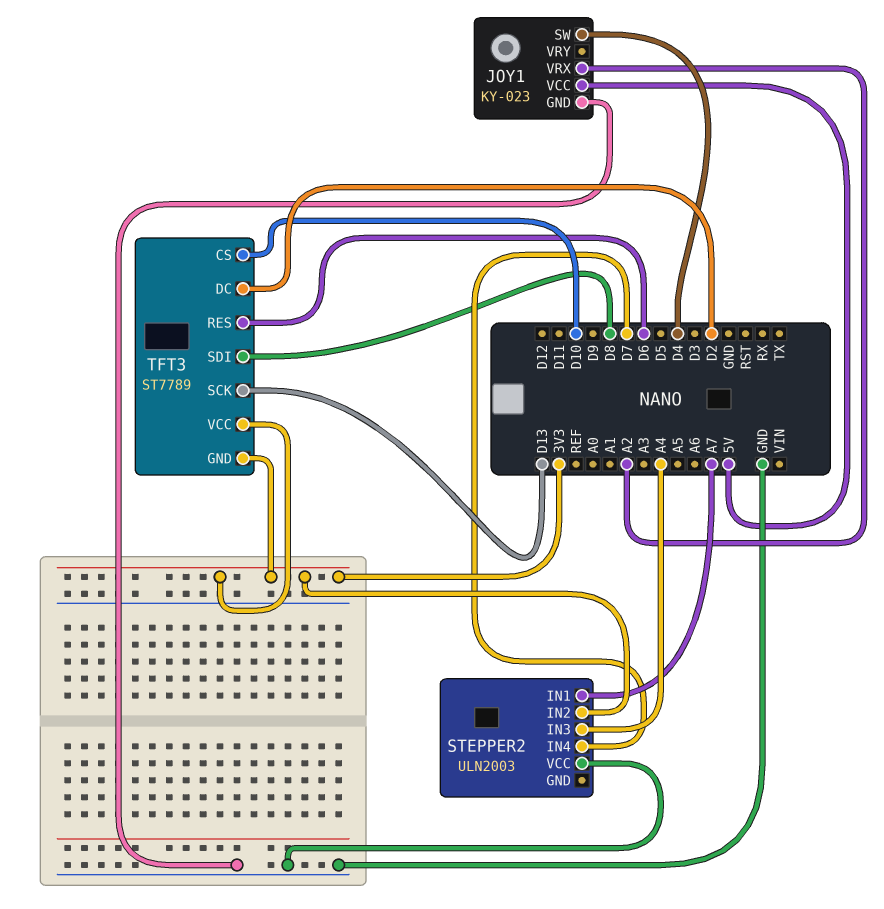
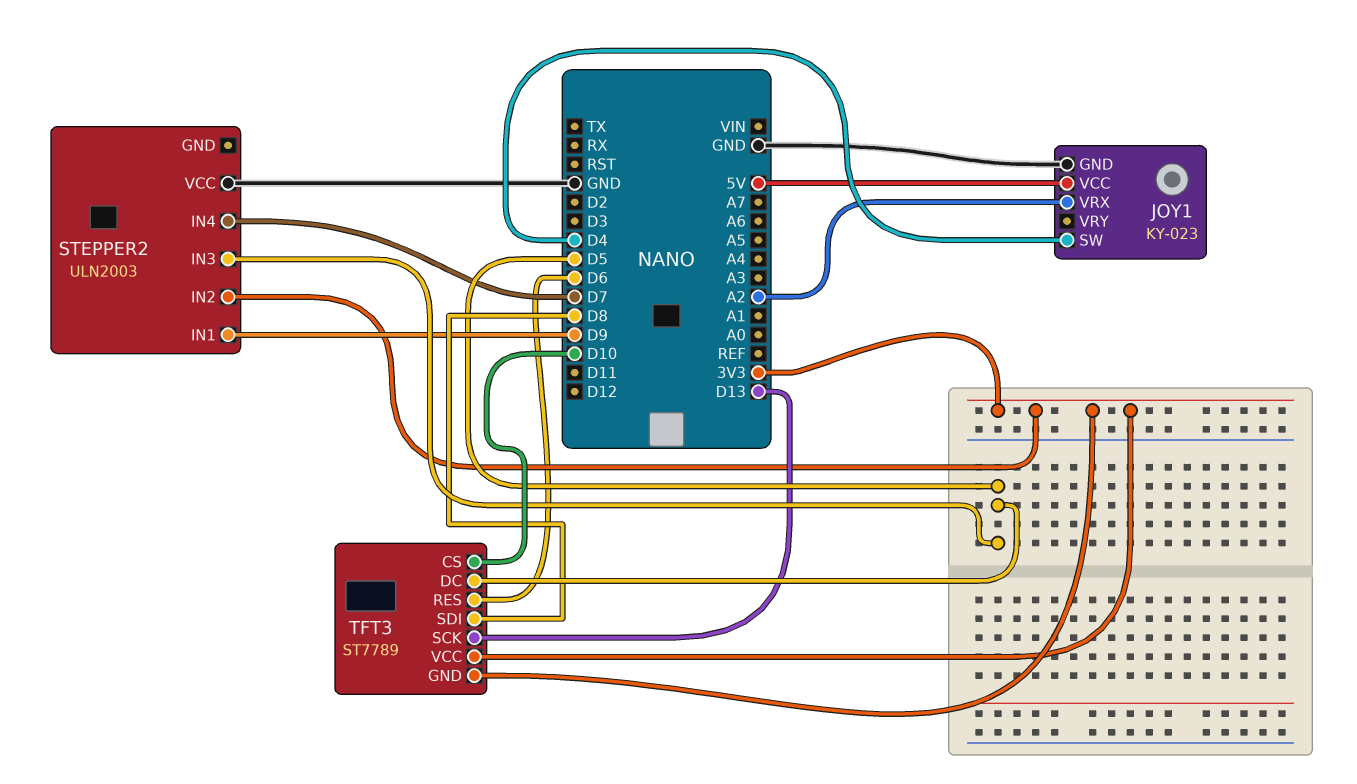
STEPPER2 pin IN1: A7 -> D9
STEPPER2 pin IN3: A4 -> D5
TFT3 pin DC: D2 -> D5

